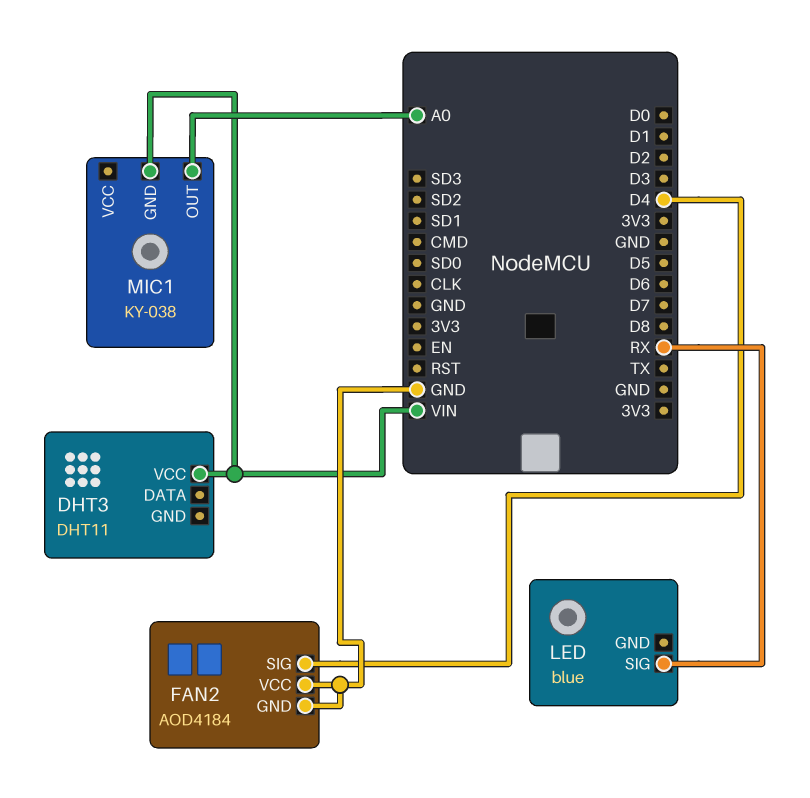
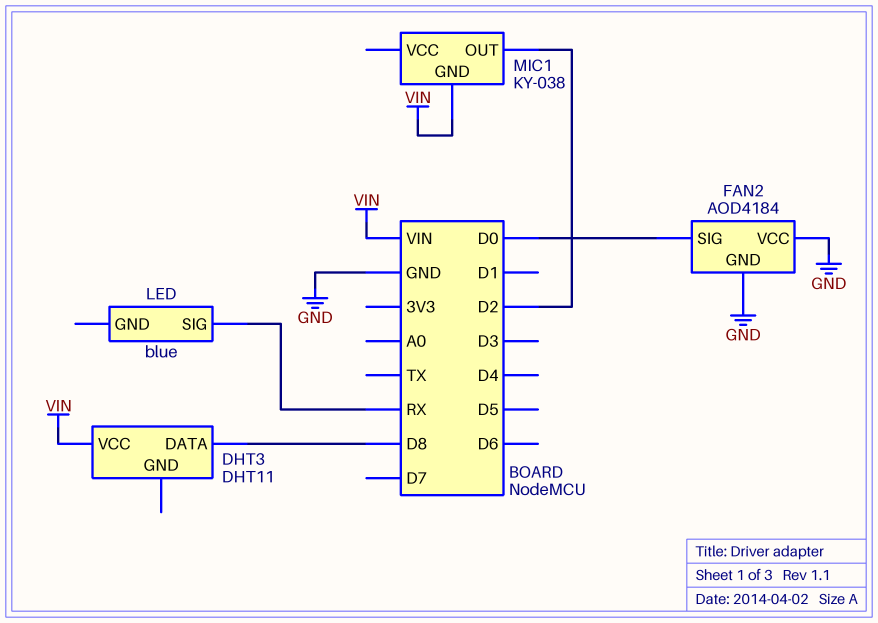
DHT3 pin DATA: none -> D8
FAN2 pin SIG: D4 -> D0
MIC1 pin OUT: A0 -> D2

